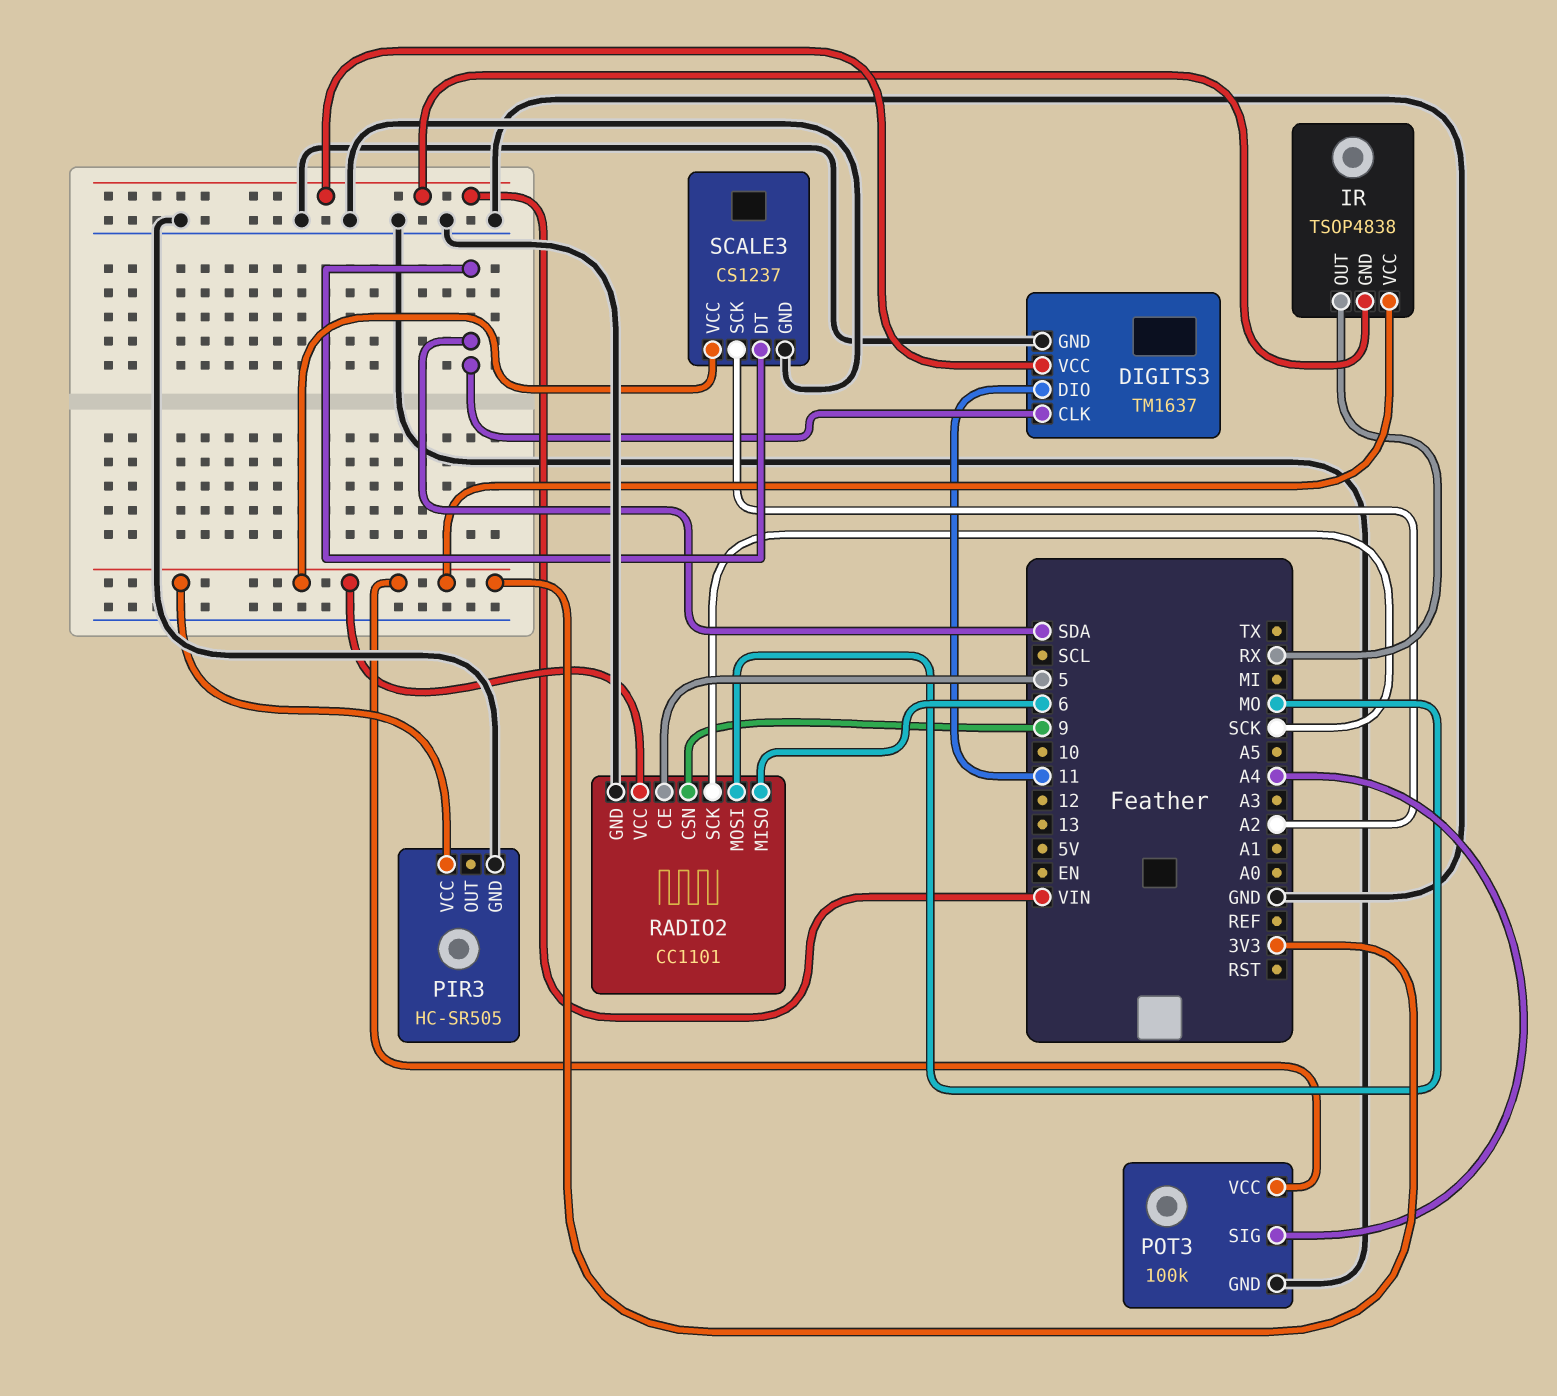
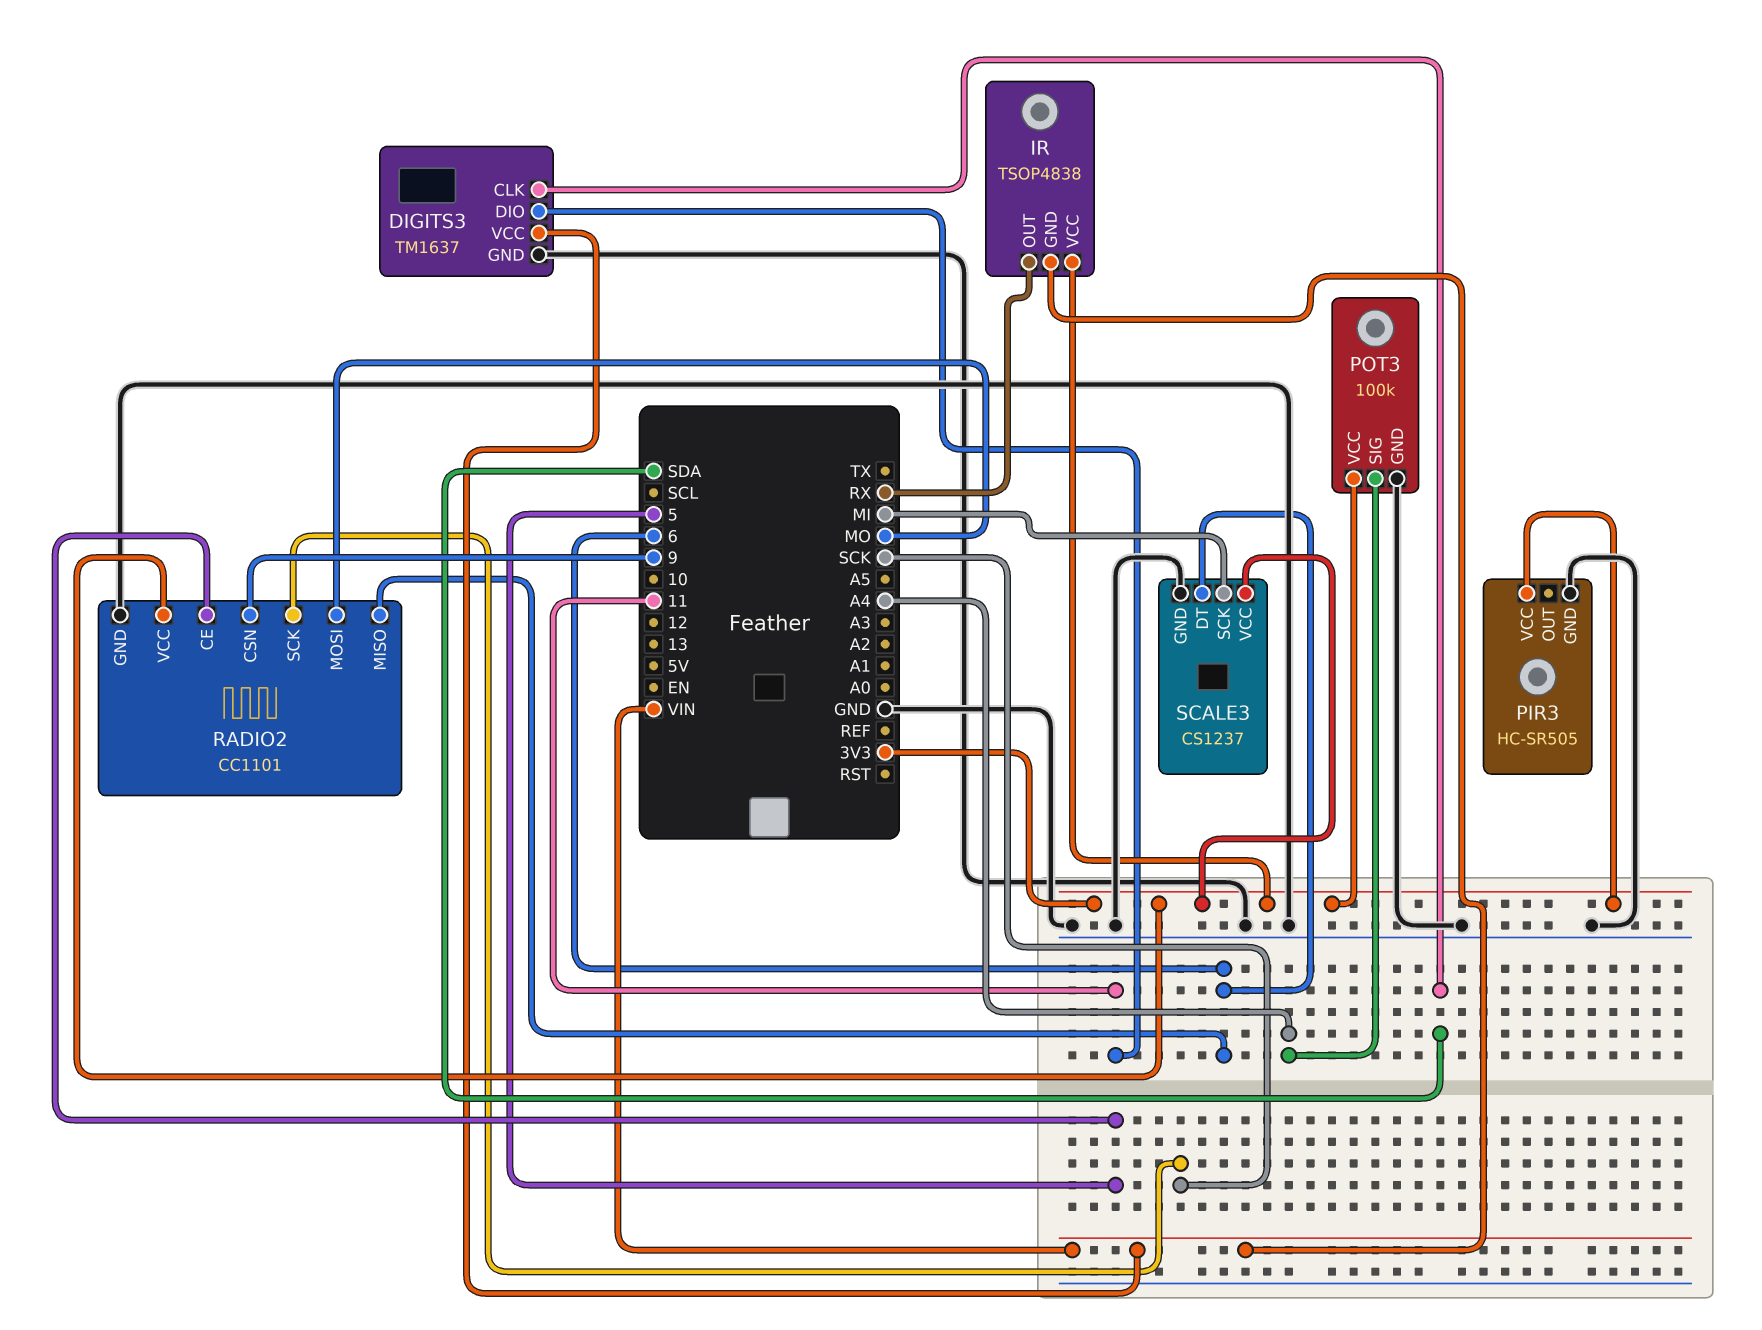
SCALE3 pin DT: SDA -> 6
SCALE3 pin SCK: A2 -> MI

